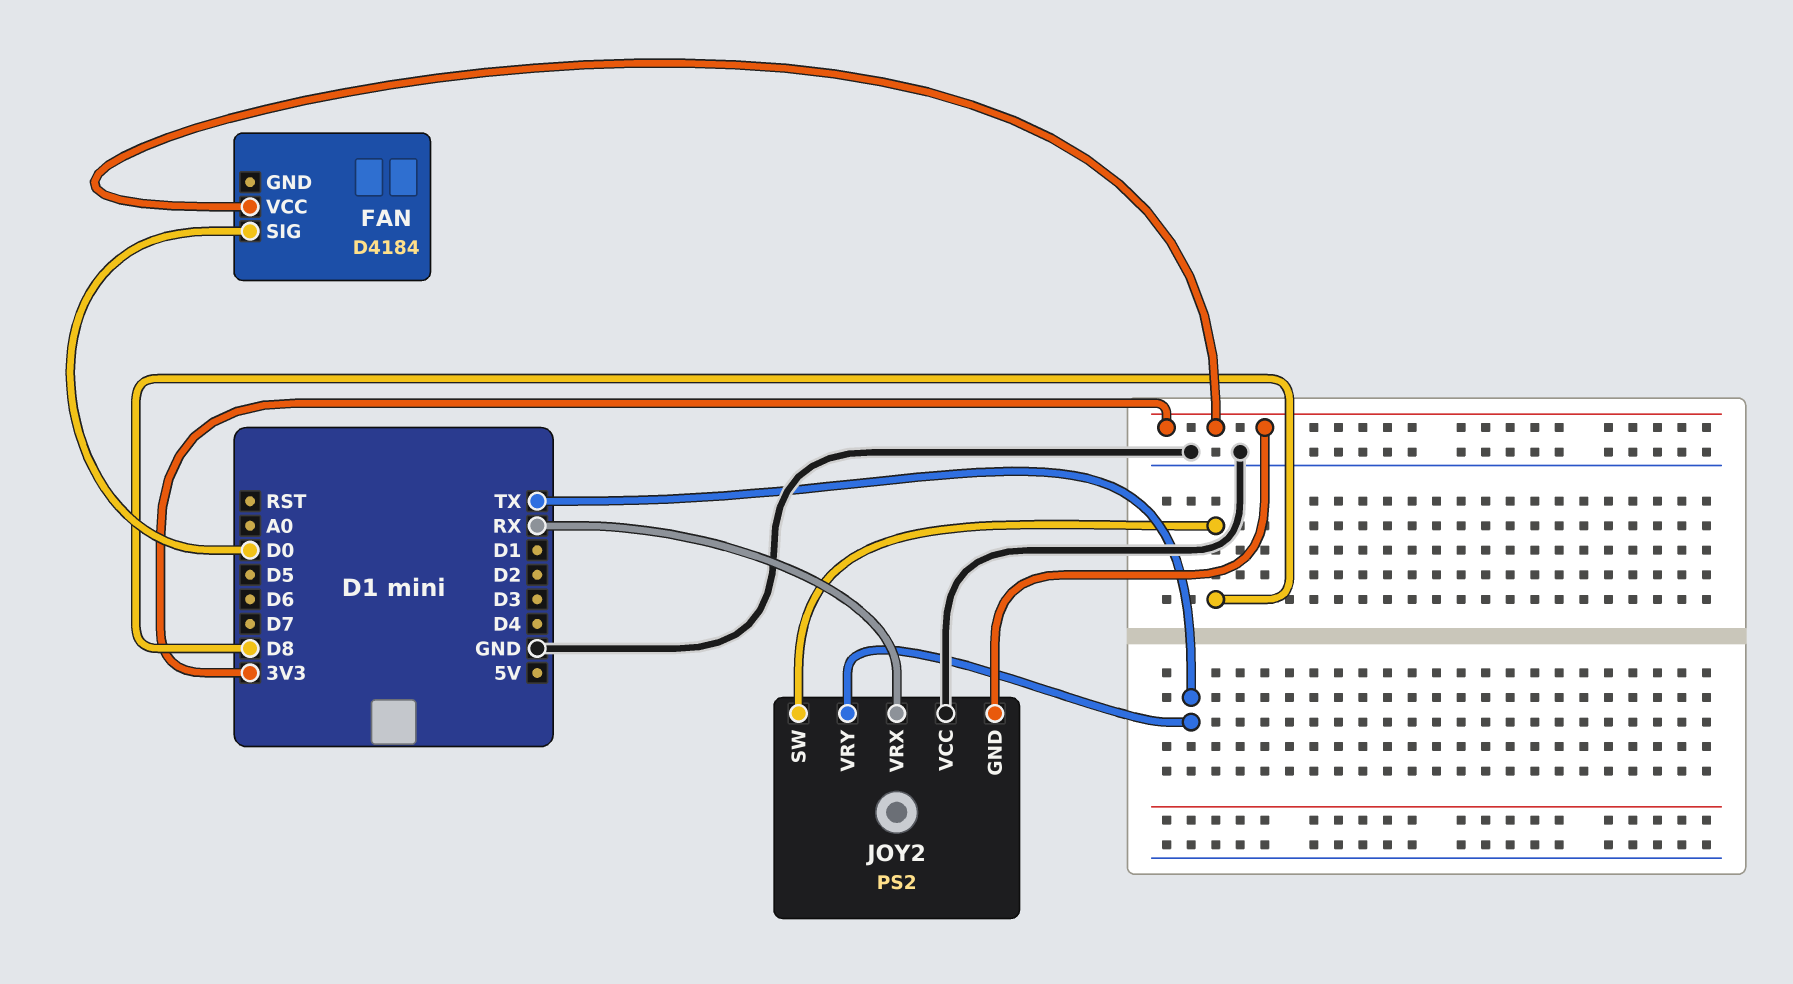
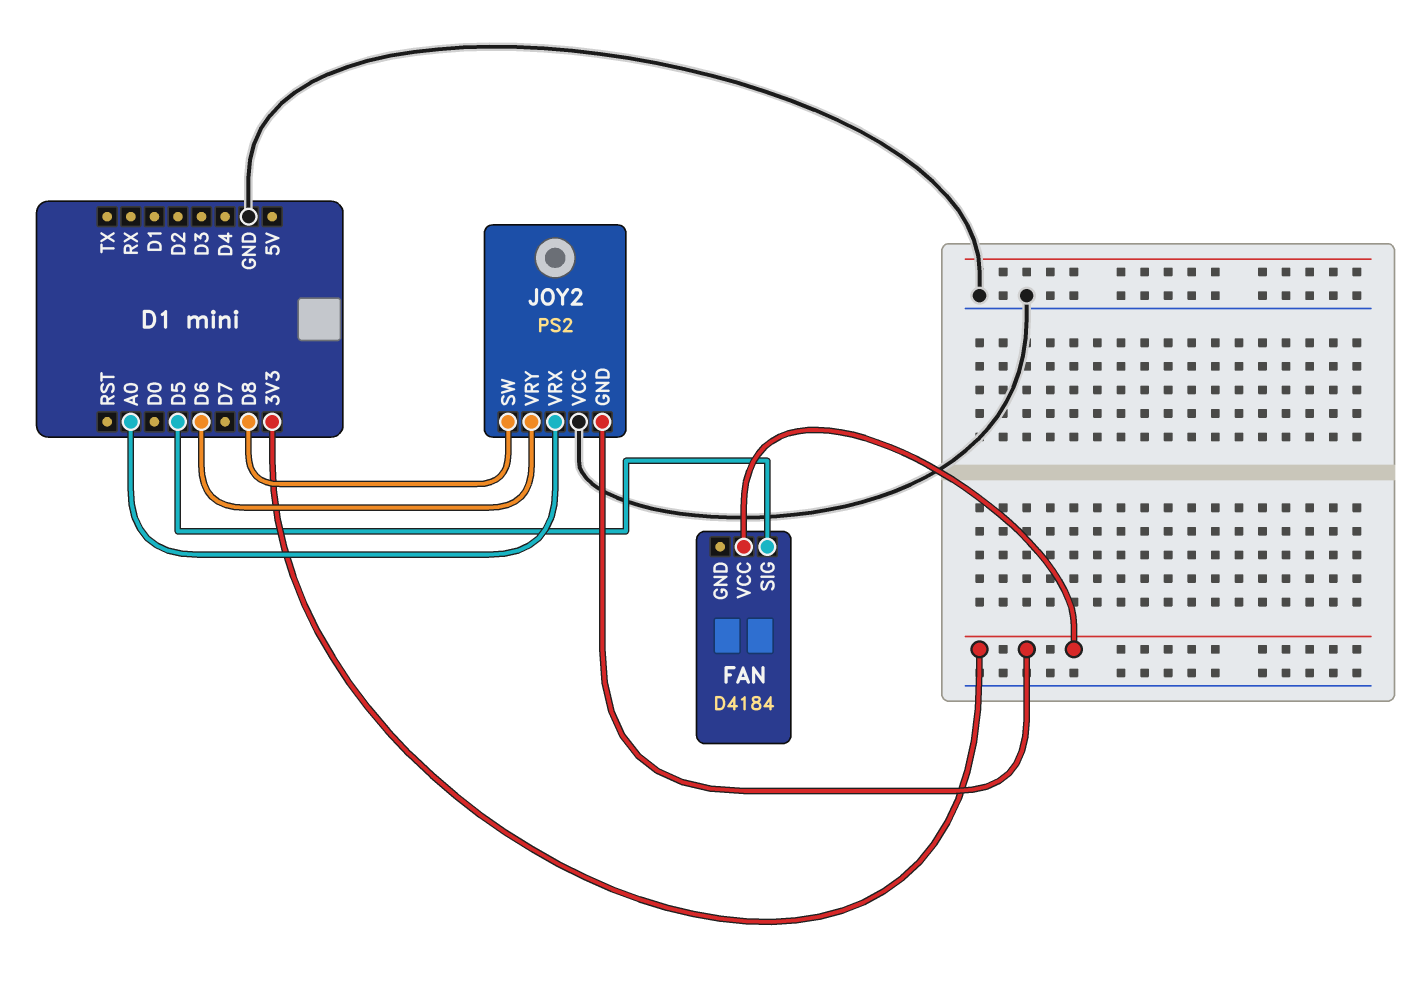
FAN pin SIG: D0 -> D5
JOY2 pin VRX: RX -> A0
JOY2 pin VRY: TX -> D6

